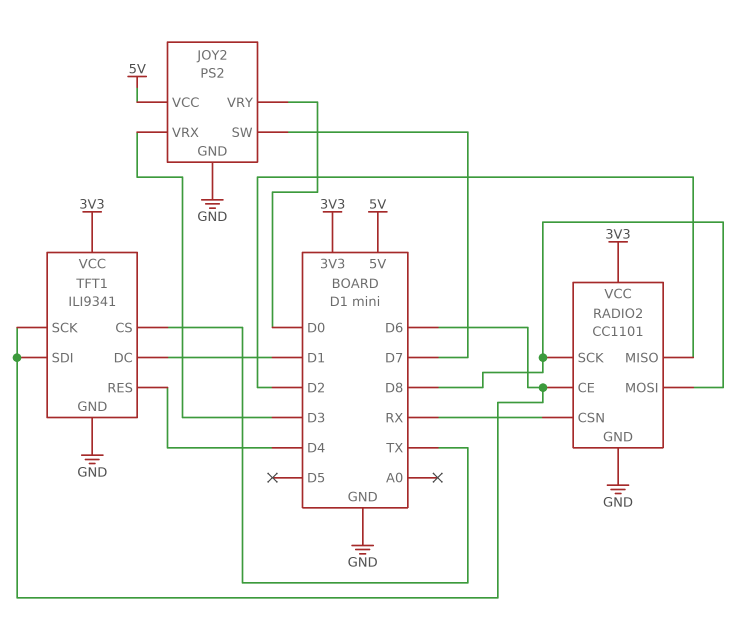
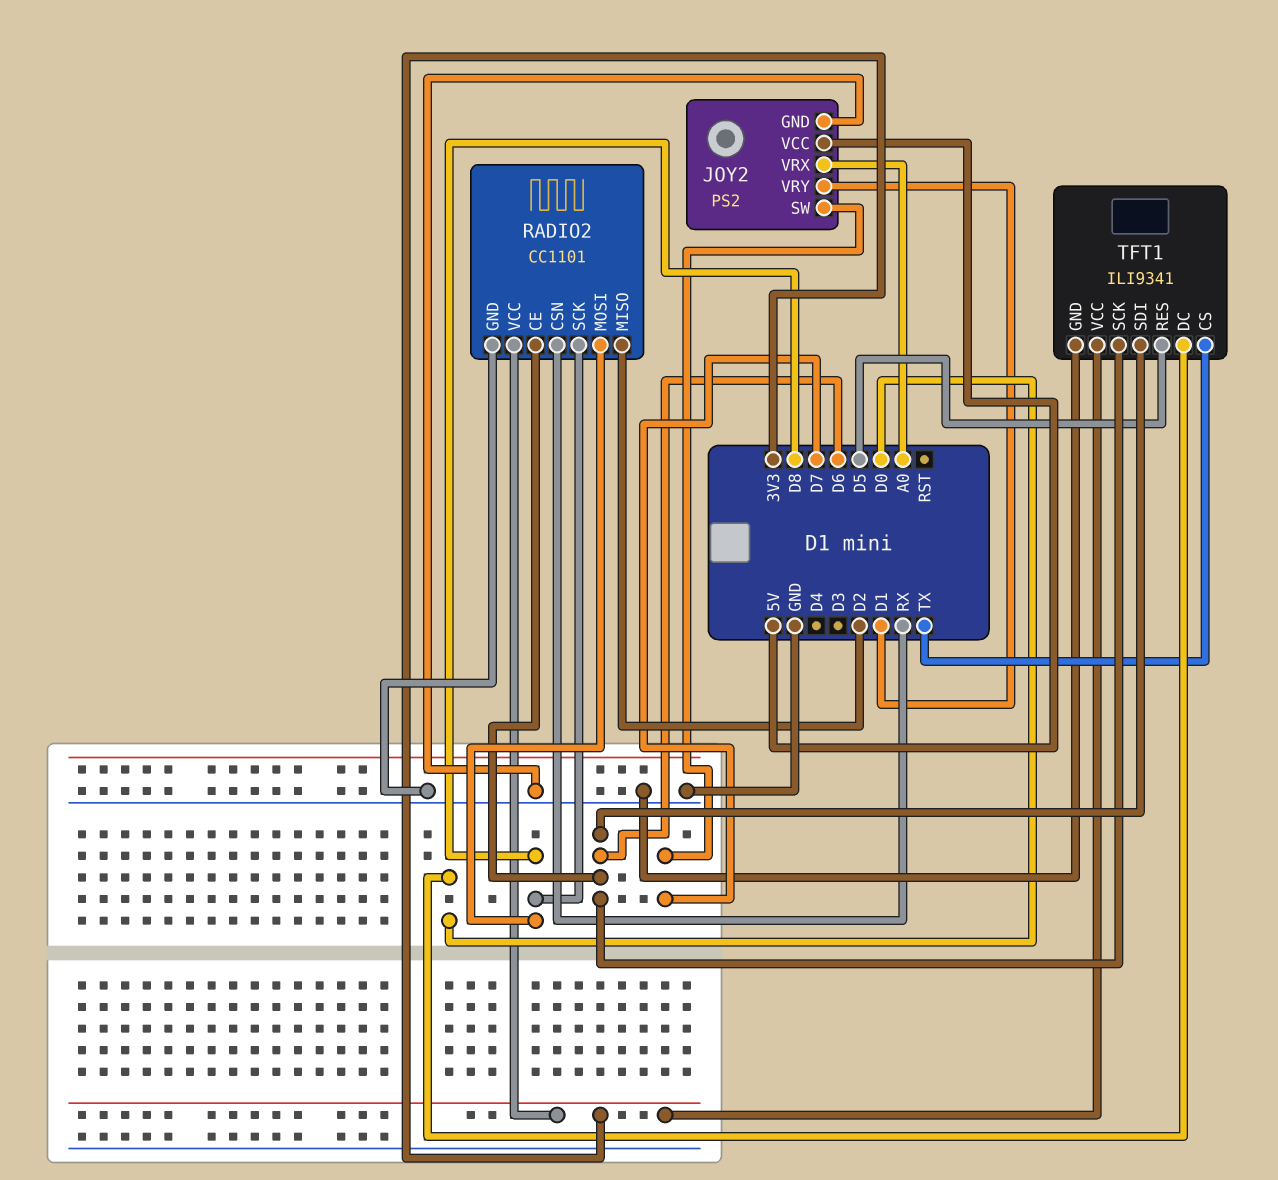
JOY2 pin VRX: D3 -> A0
JOY2 pin VRY: D0 -> D1
TFT1 pin DC: D1 -> D0
TFT1 pin RES: D4 -> D5

